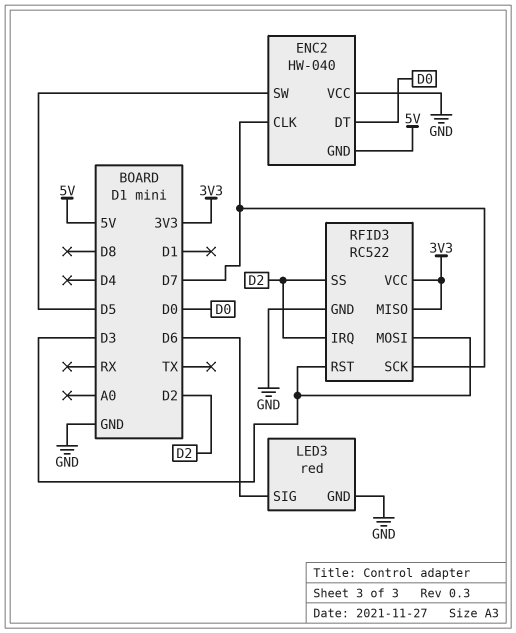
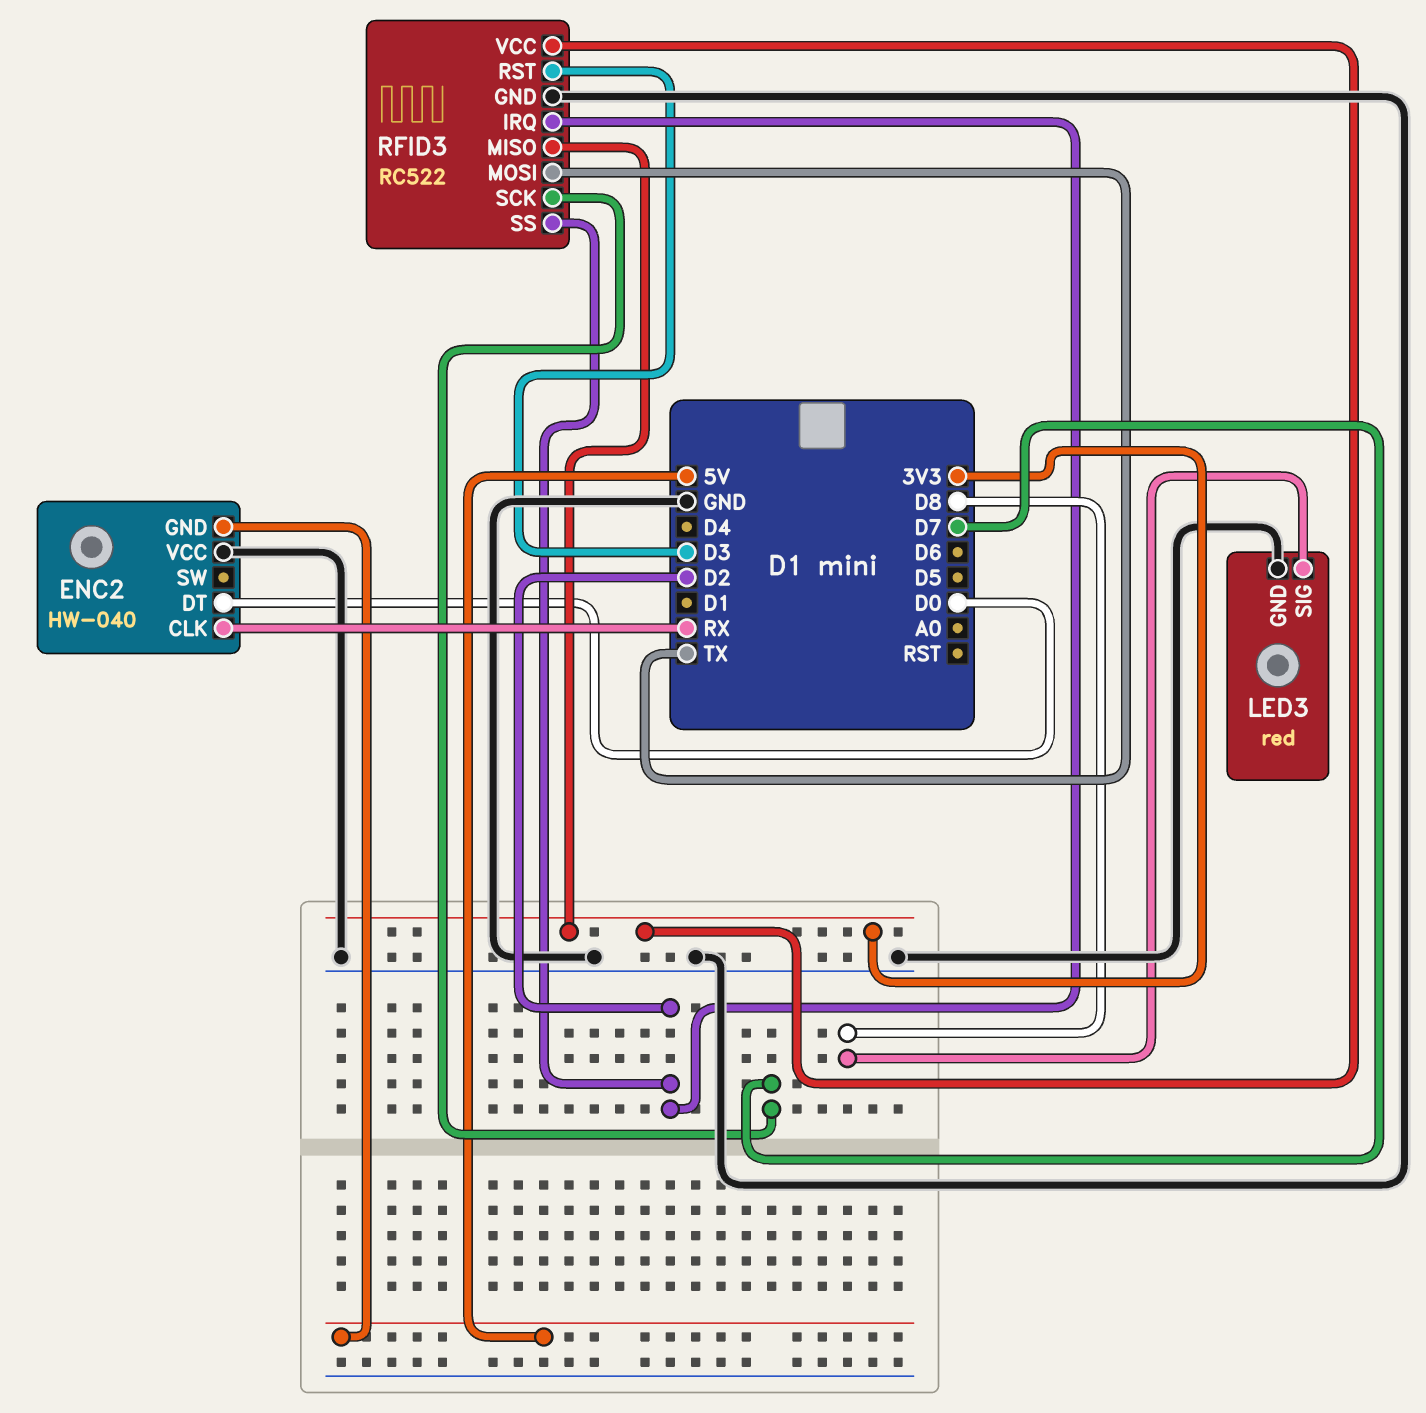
ENC2 pin CLK: D7 -> RX
ENC2 pin SW: D5 -> none
LED3 pin SIG: D6 -> D8
RFID3 pin MOSI: D3 -> TX

